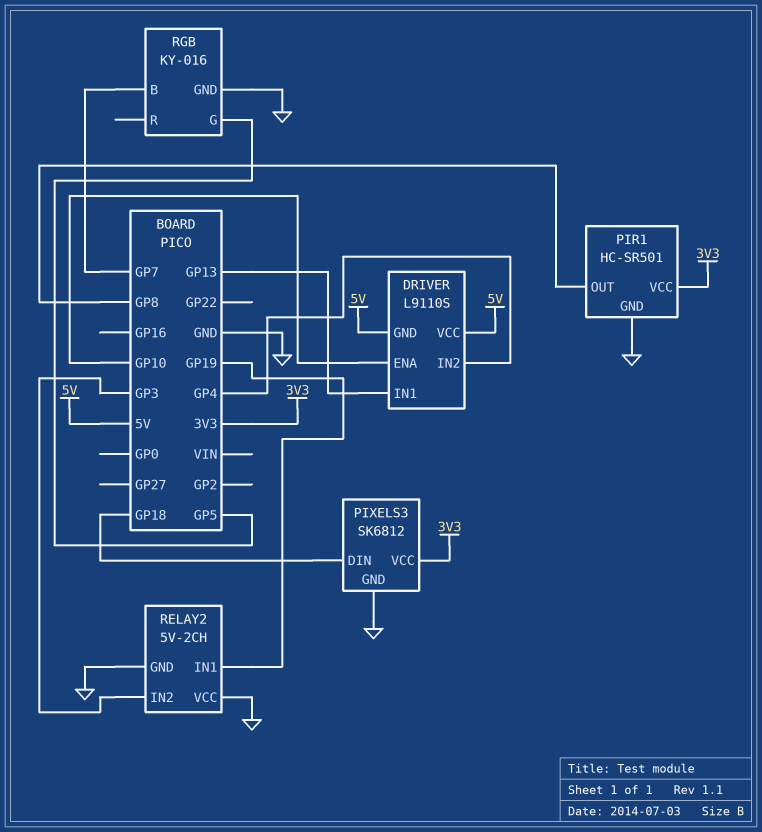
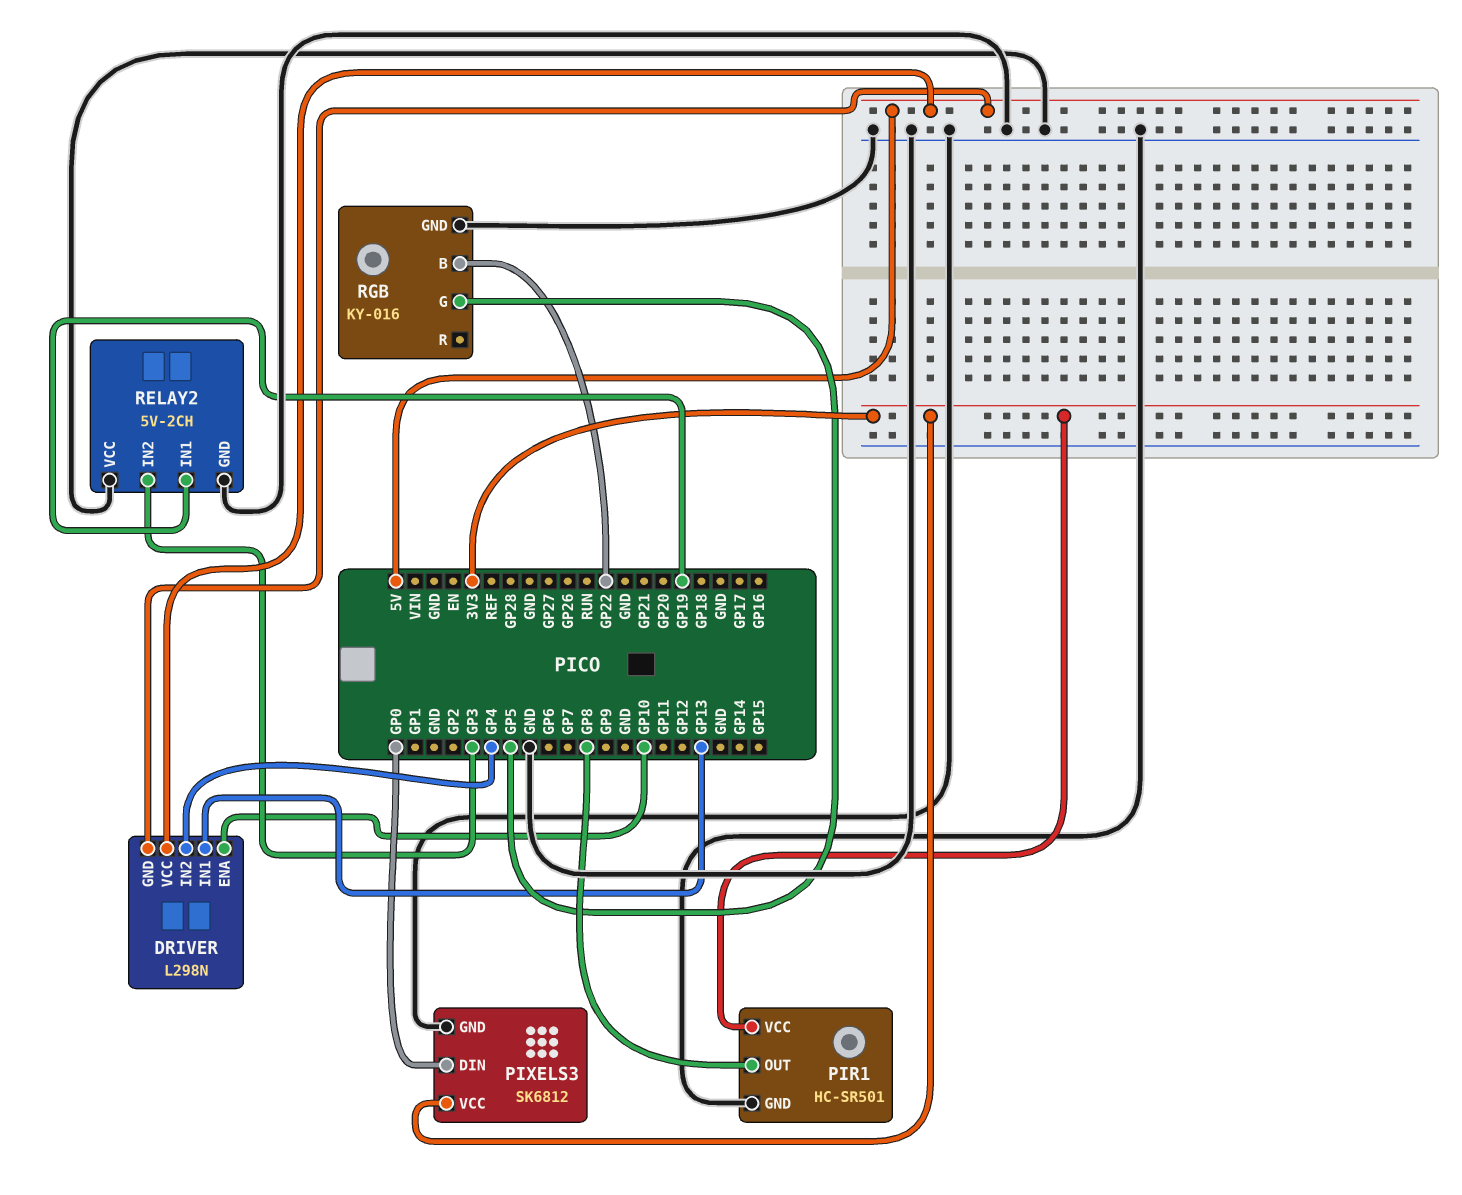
DRIVER: L9110S -> L298N
PIXELS3 pin DIN: GP18 -> GP0
RGB pin B: GP7 -> GP22

